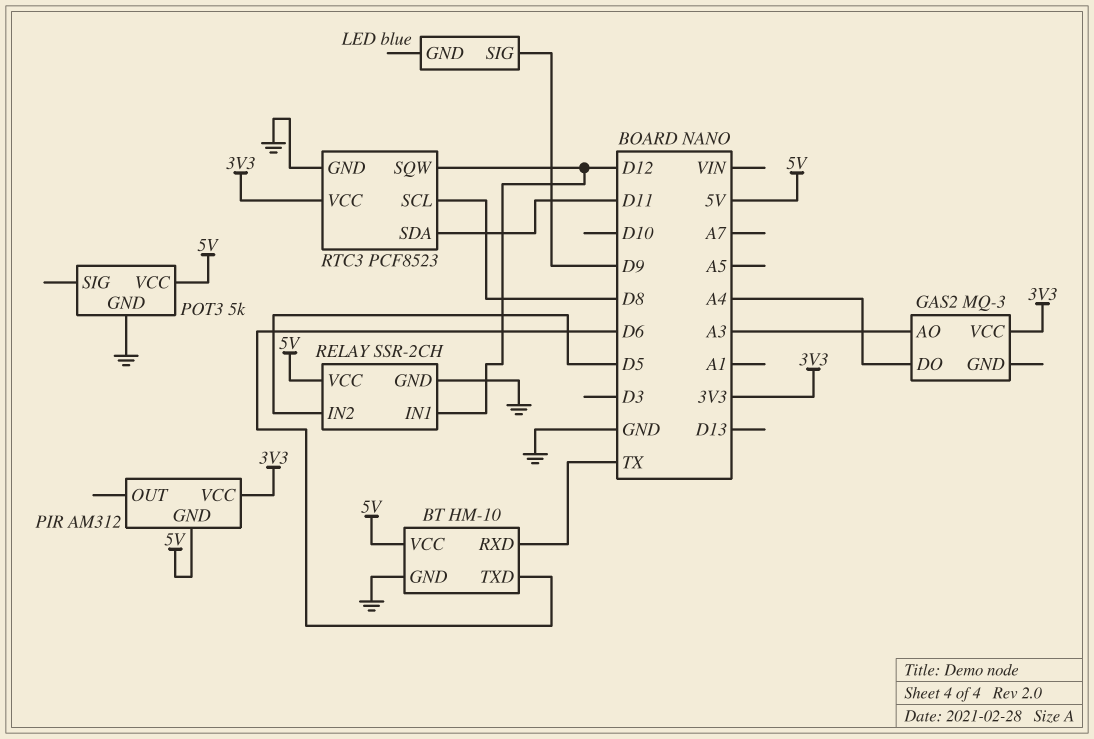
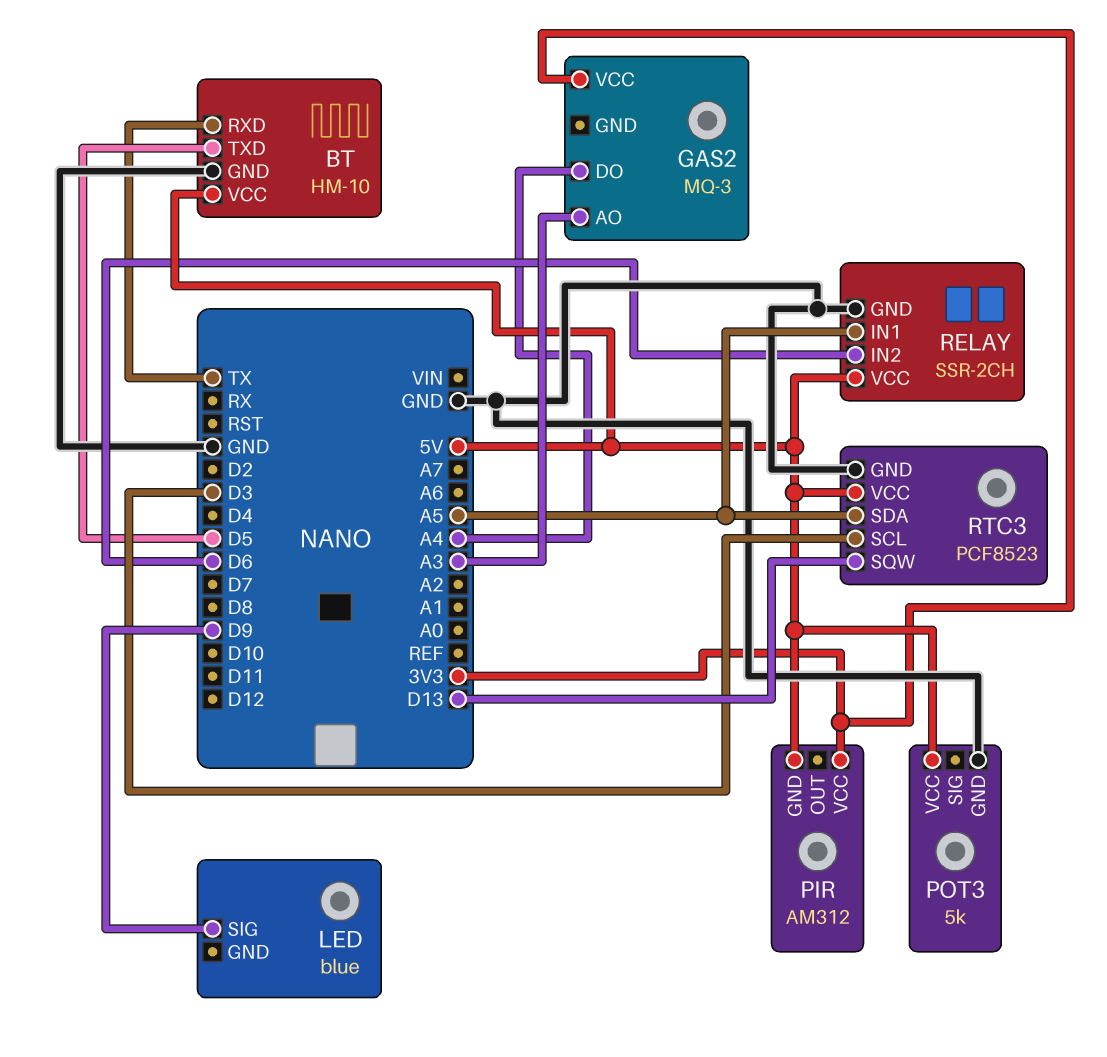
BT pin TXD: D6 -> D5
RELAY pin IN1: D12 -> A5
RELAY pin IN2: D5 -> D6
RTC3 pin SCL: D8 -> D3
RTC3 pin SDA: D11 -> A5
RTC3 pin SQW: D12 -> D13
RTC3 pin VCC: 3V3 -> 5V

